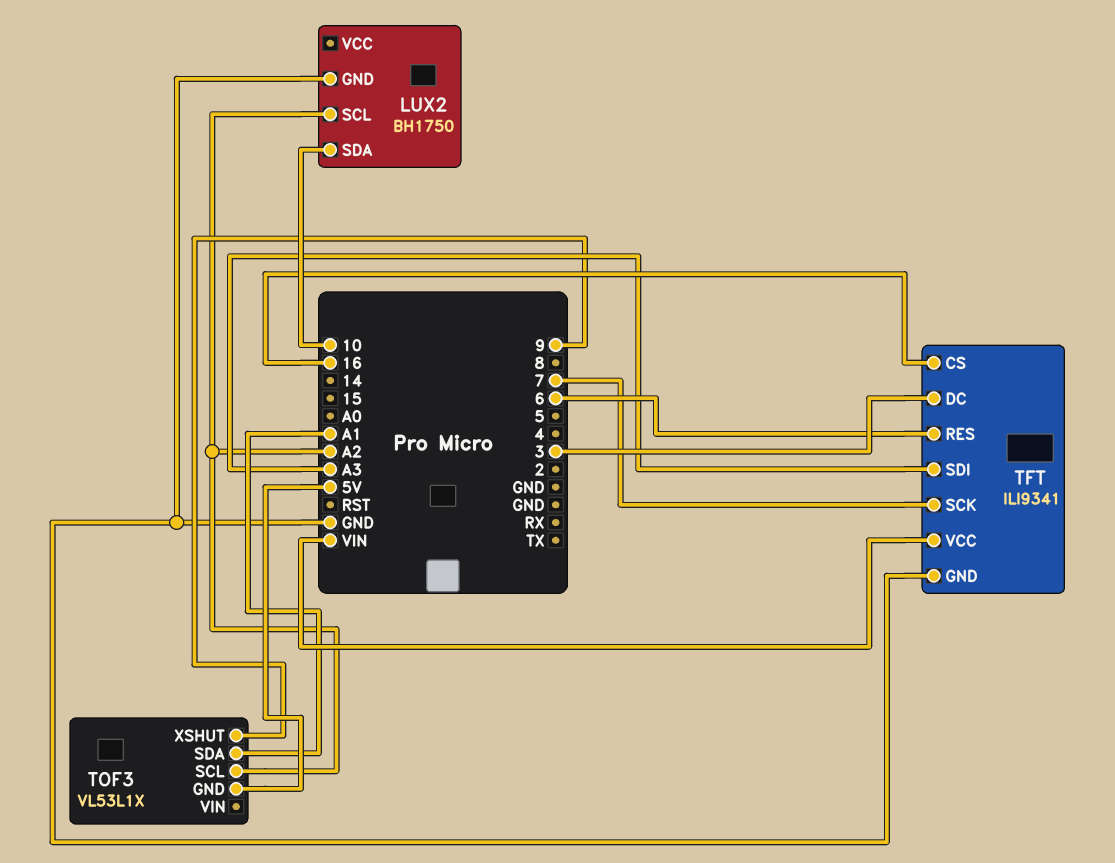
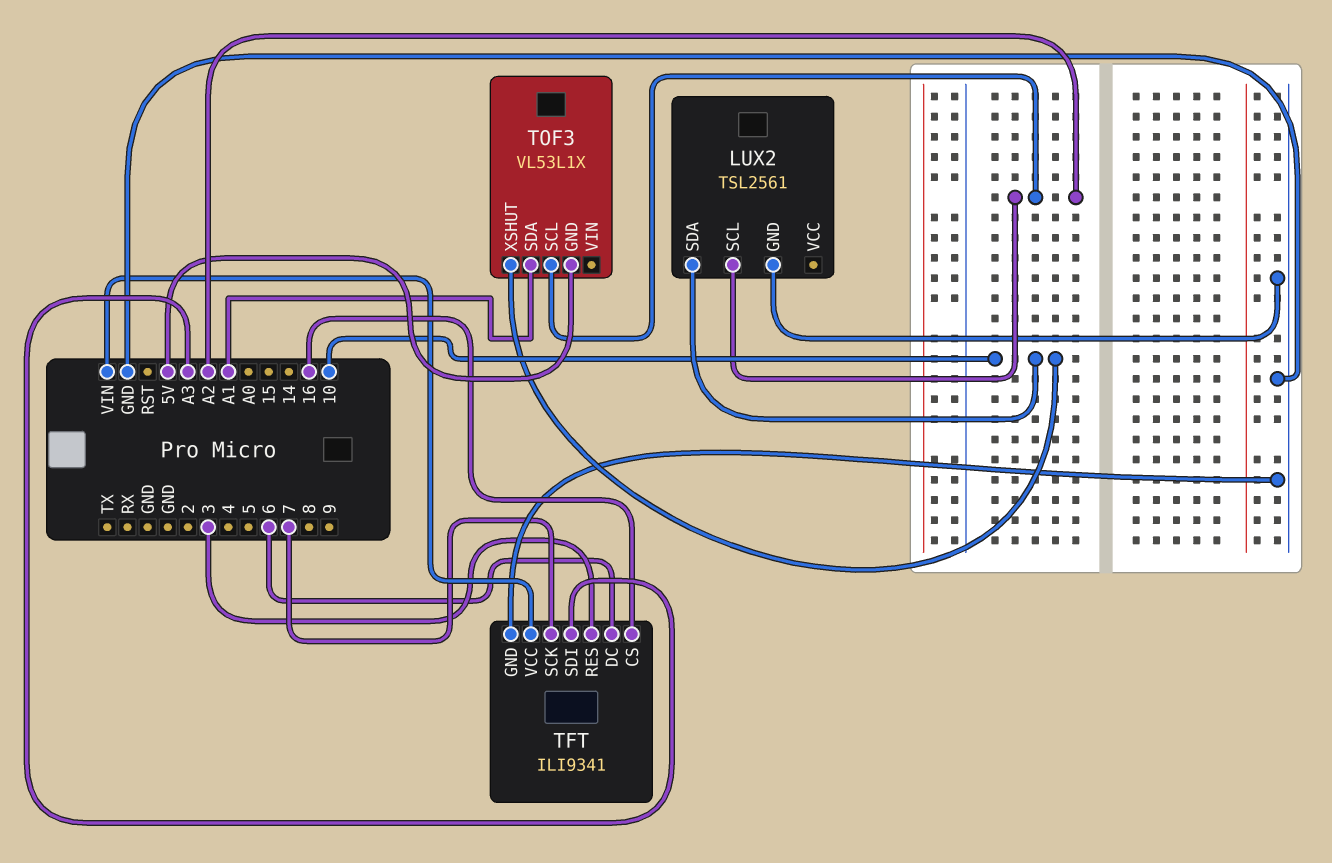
LUX2: BH1750 -> TSL2561
TFT pin DC: 3 -> 6
TFT pin RES: 6 -> 3
TOF3 pin XSHUT: 9 -> 10

